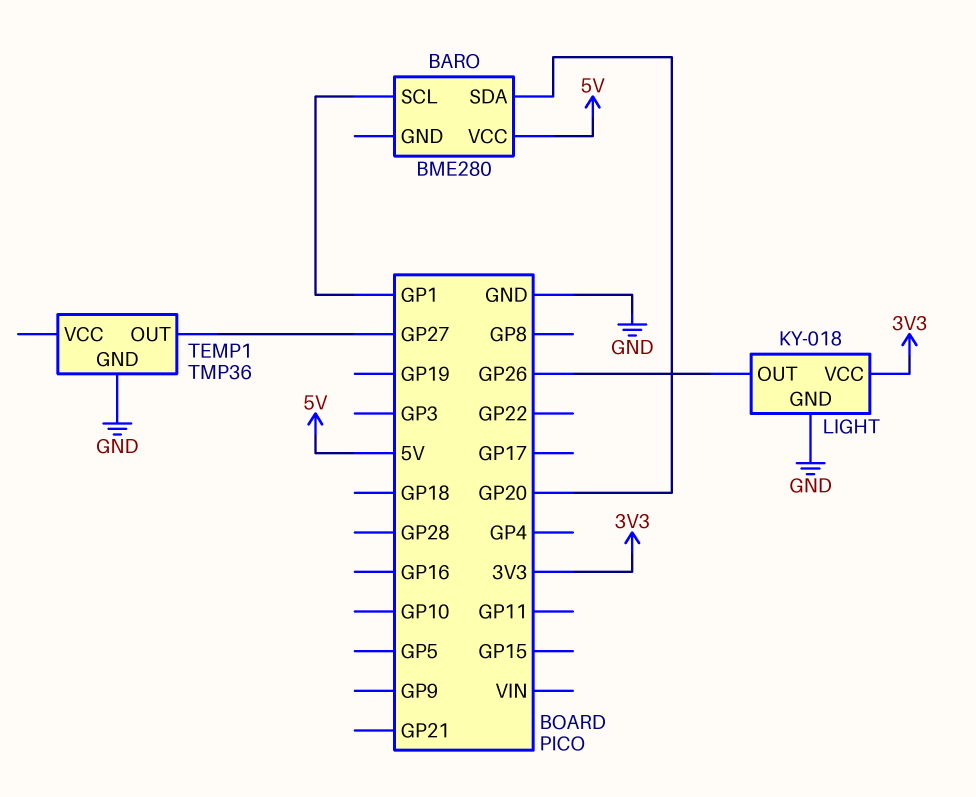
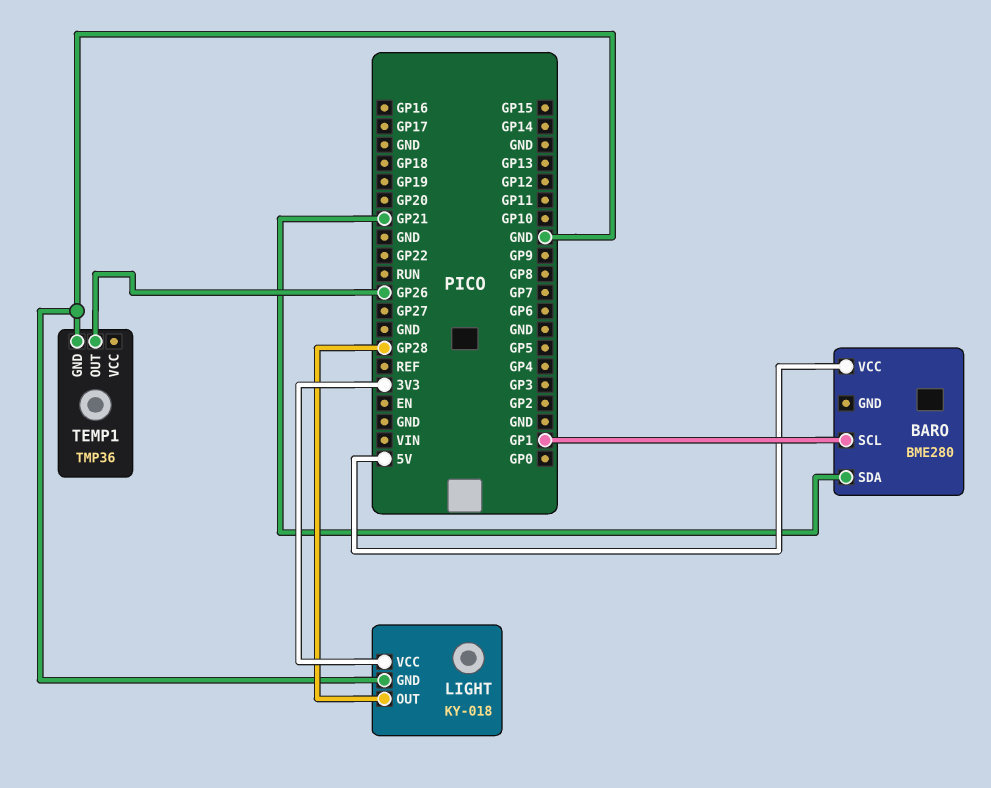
BARO pin SDA: GP20 -> GP21
LIGHT pin OUT: GP26 -> GP28
TEMP1 pin OUT: GP27 -> GP26

